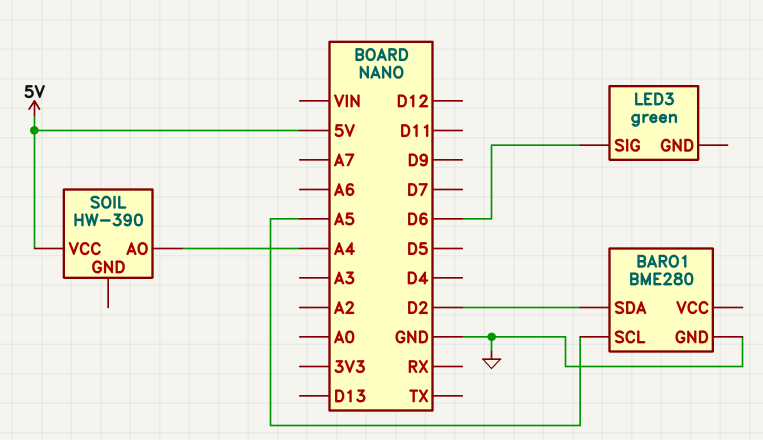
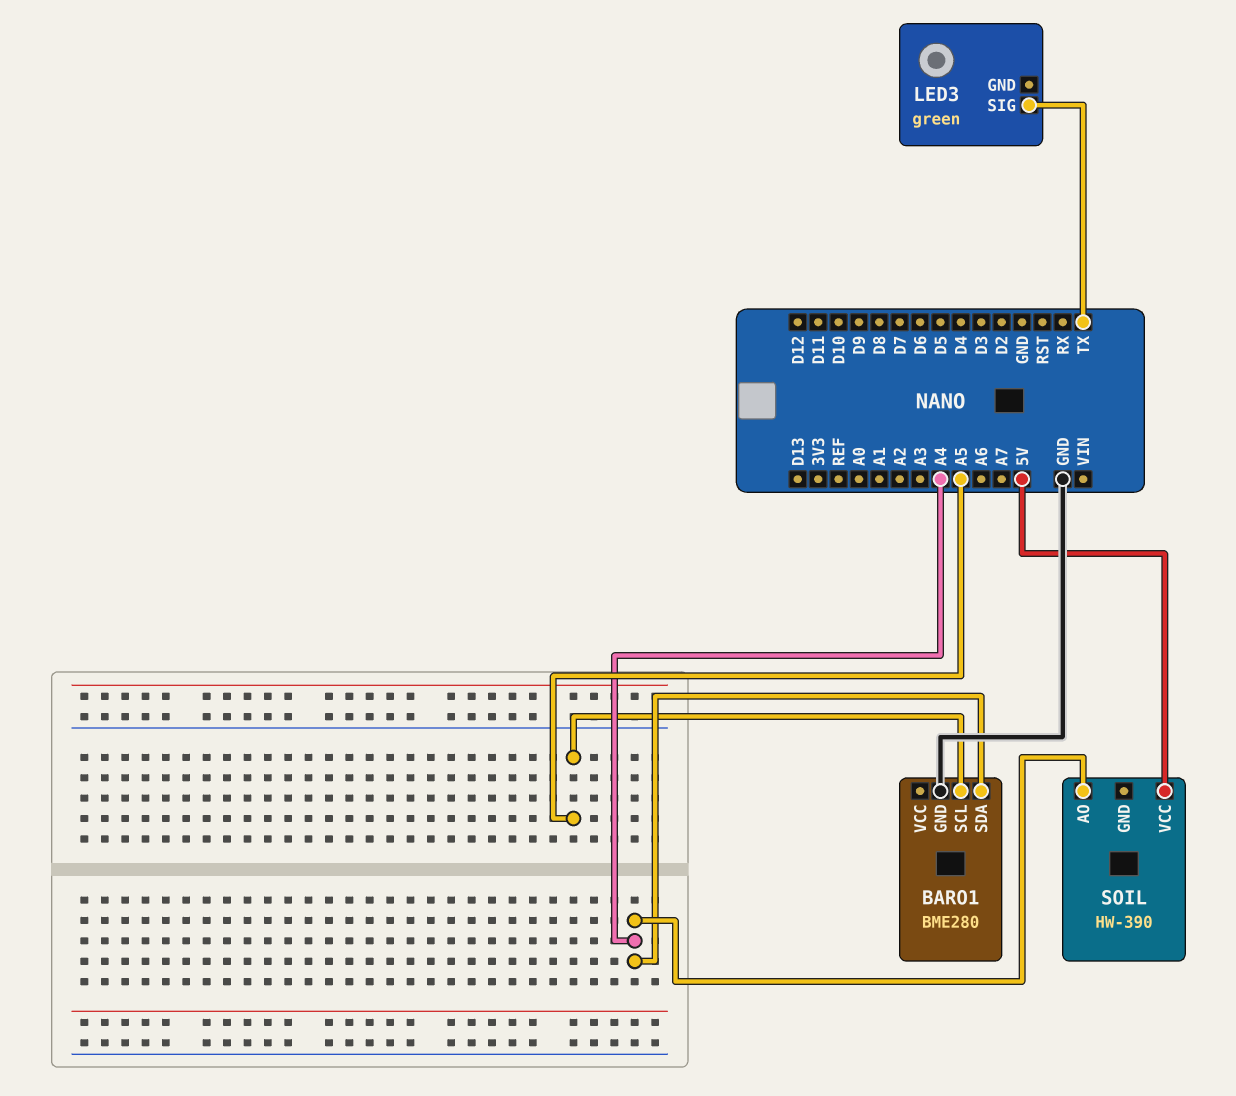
BARO1 pin SDA: D2 -> A4
LED3 pin SIG: D6 -> TX

